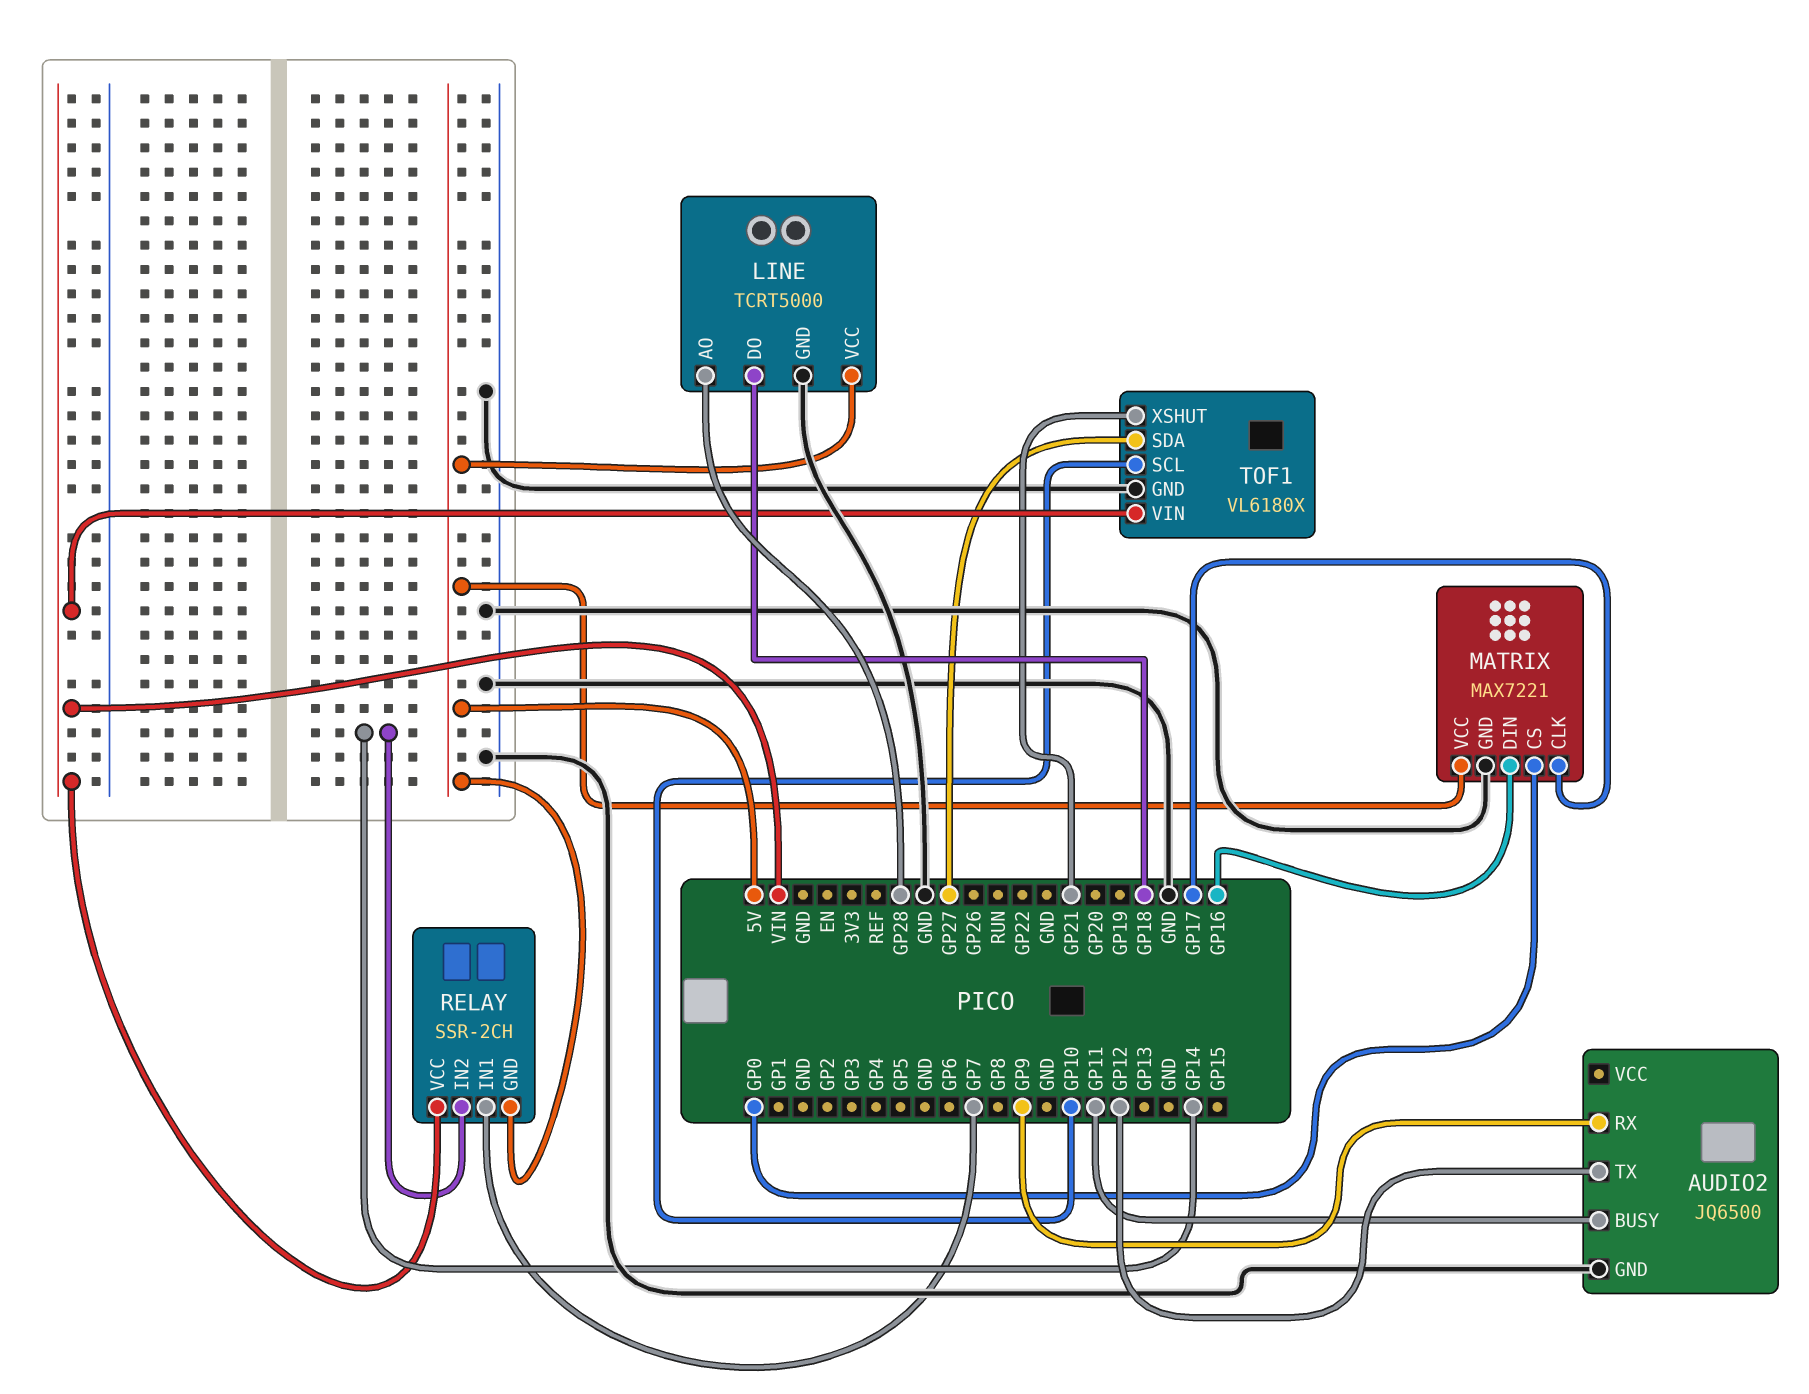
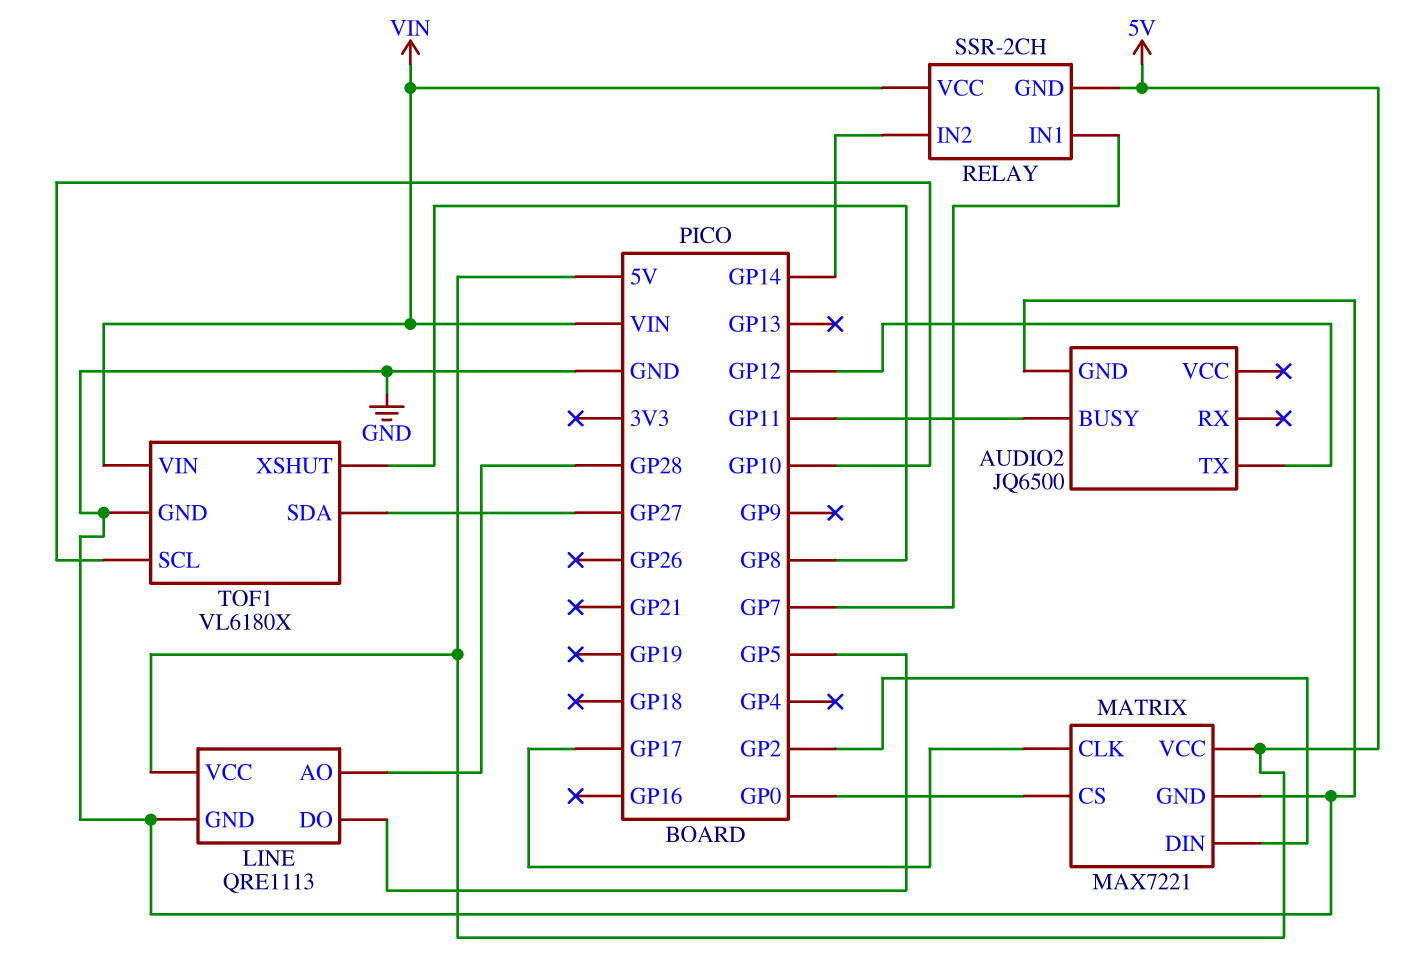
AUDIO2 pin RX: GP9 -> none
LINE: TCRT5000 -> QRE1113
LINE pin DO: GP18 -> GP5
MATRIX pin DIN: GP16 -> GP2
TOF1 pin XSHUT: GP21 -> GP8

